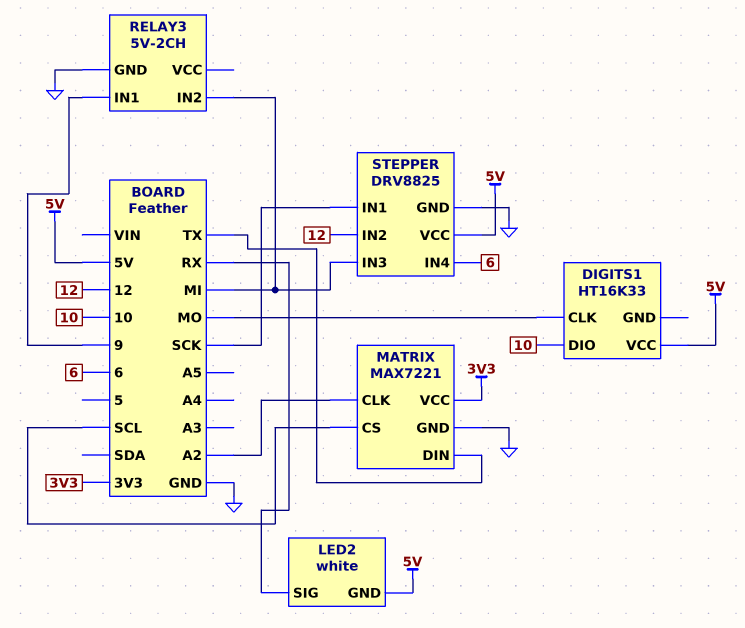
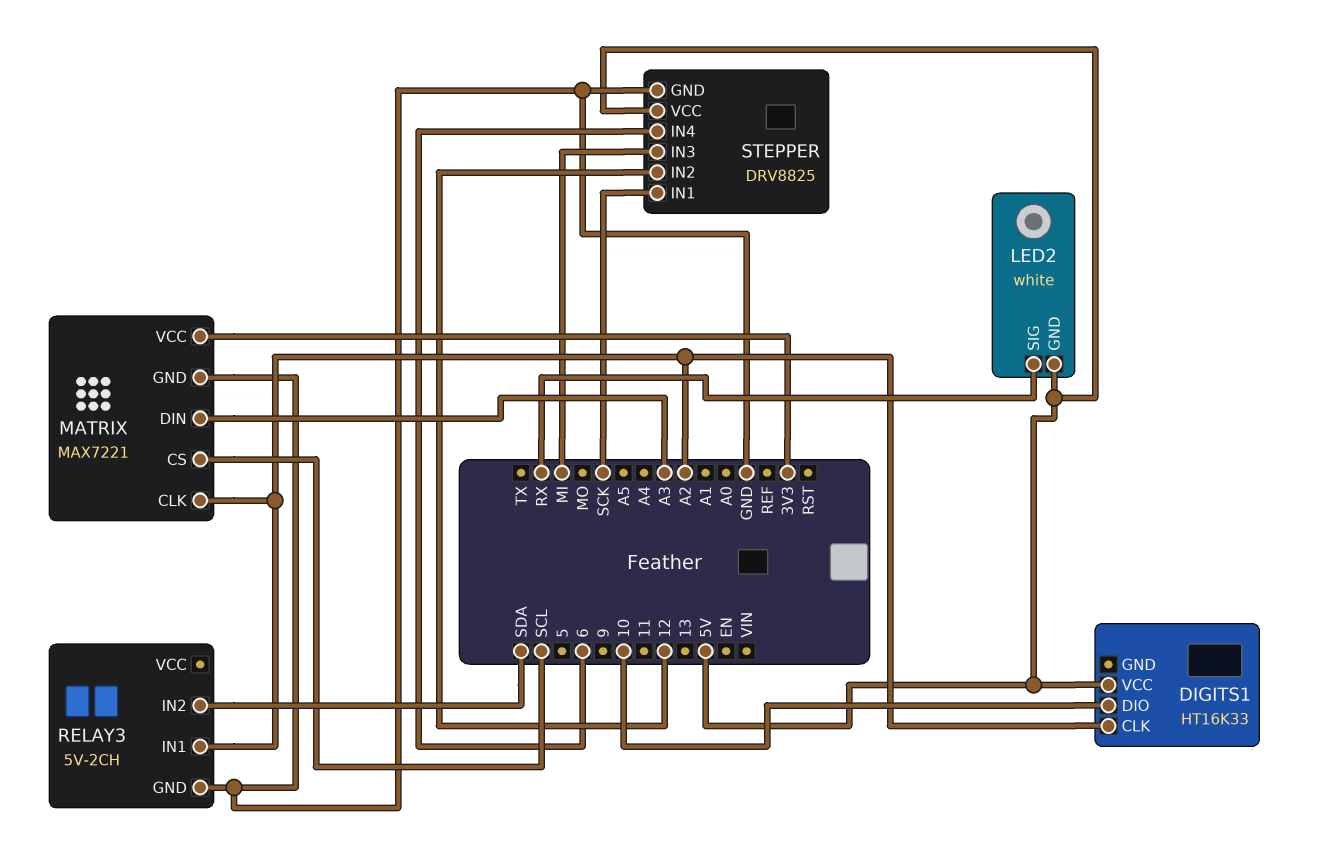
DIGITS1 pin CLK: MO -> A2
MATRIX pin DIN: TX -> A3
RELAY3 pin IN1: 9 -> A2
RELAY3 pin IN2: MI -> SDA

